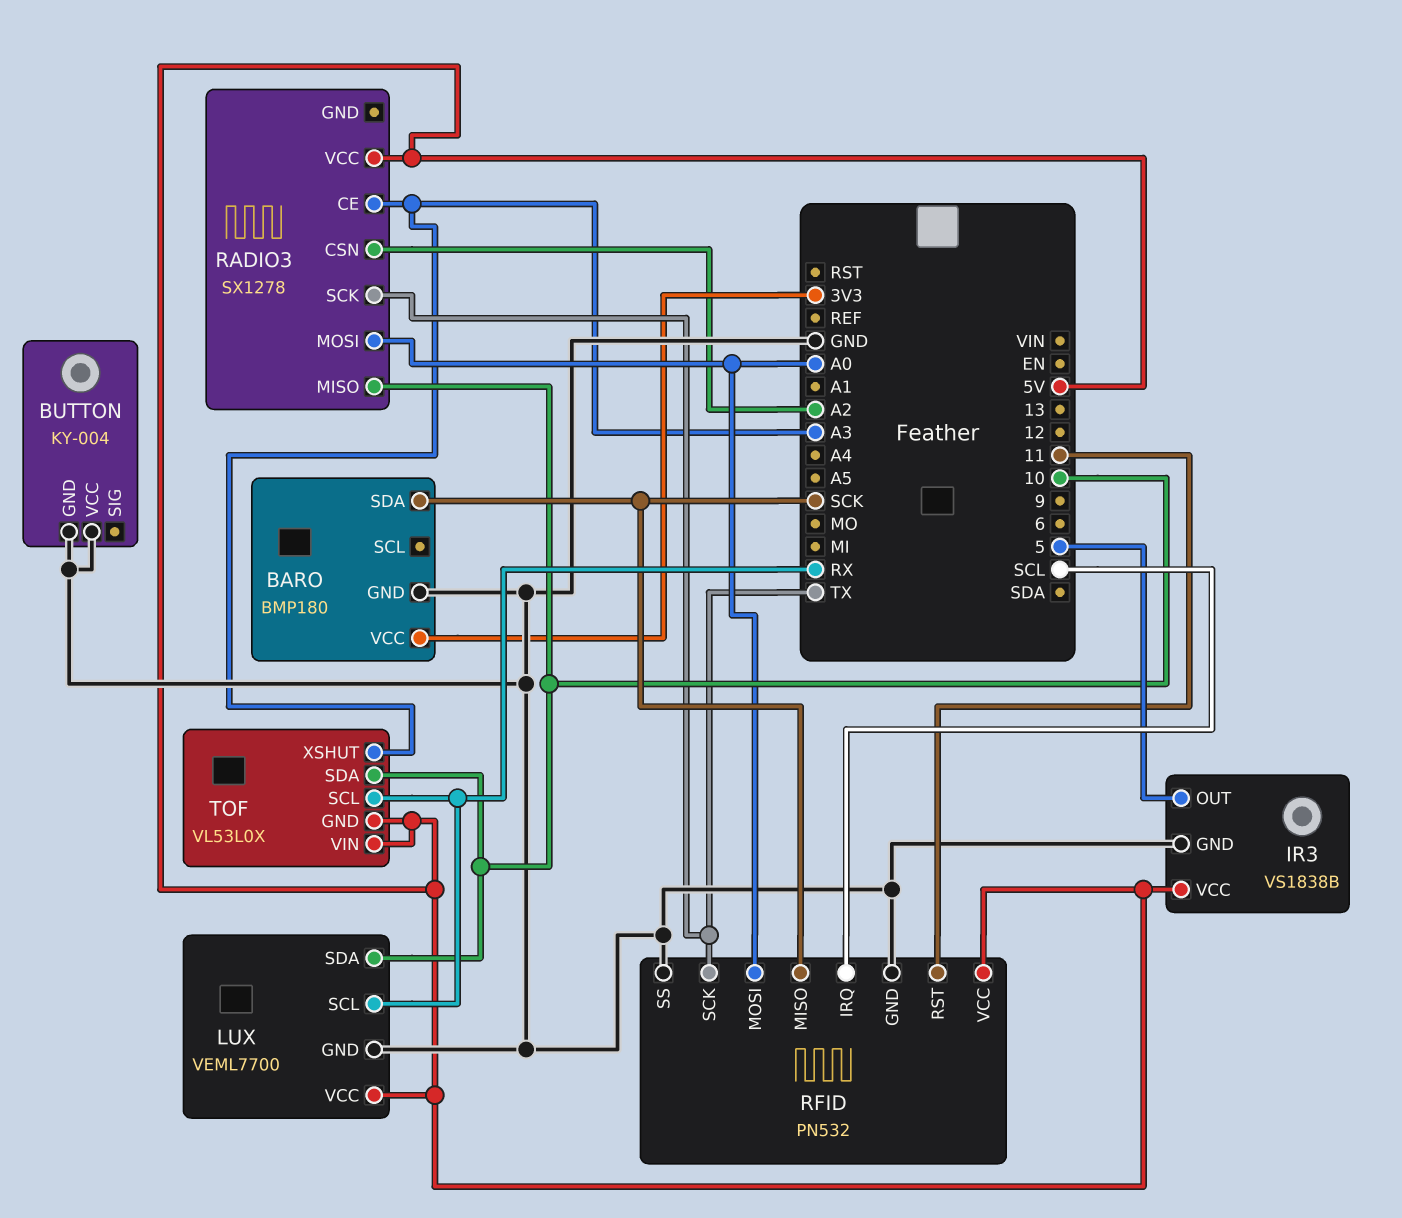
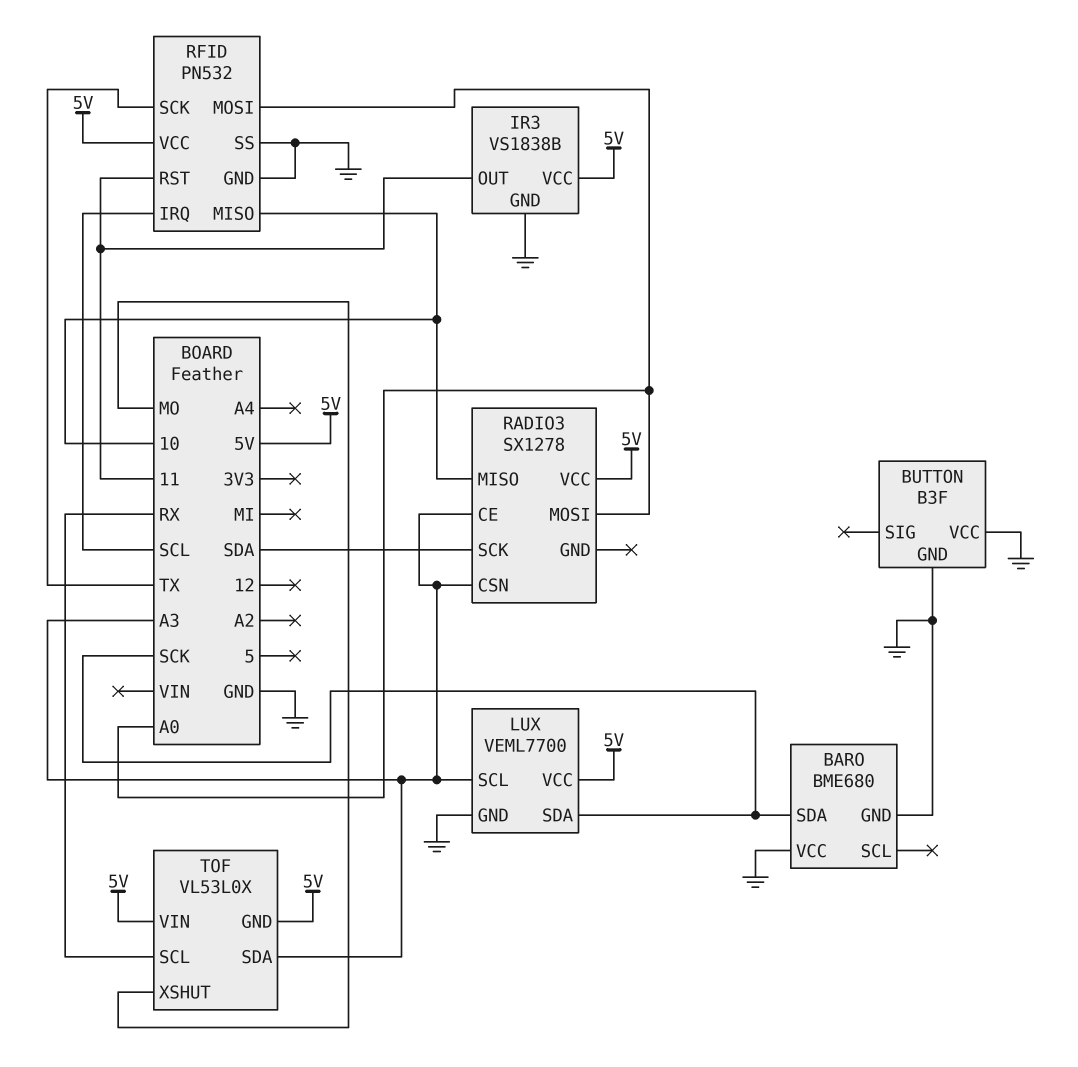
BARO: BMP180 -> BME680
BARO pin VCC: 3V3 -> GND
BUTTON: KY-004 -> B3F
IR3 pin OUT: 5 -> 11
LUX pin SCL: RX -> A3
LUX pin SDA: 10 -> SCK
RADIO3 pin CSN: A2 -> A3
RADIO3 pin SCK: TX -> SDA
RFID pin MISO: SCK -> 10
TOF pin SDA: 10 -> A3
TOF pin XSHUT: A3 -> MO

